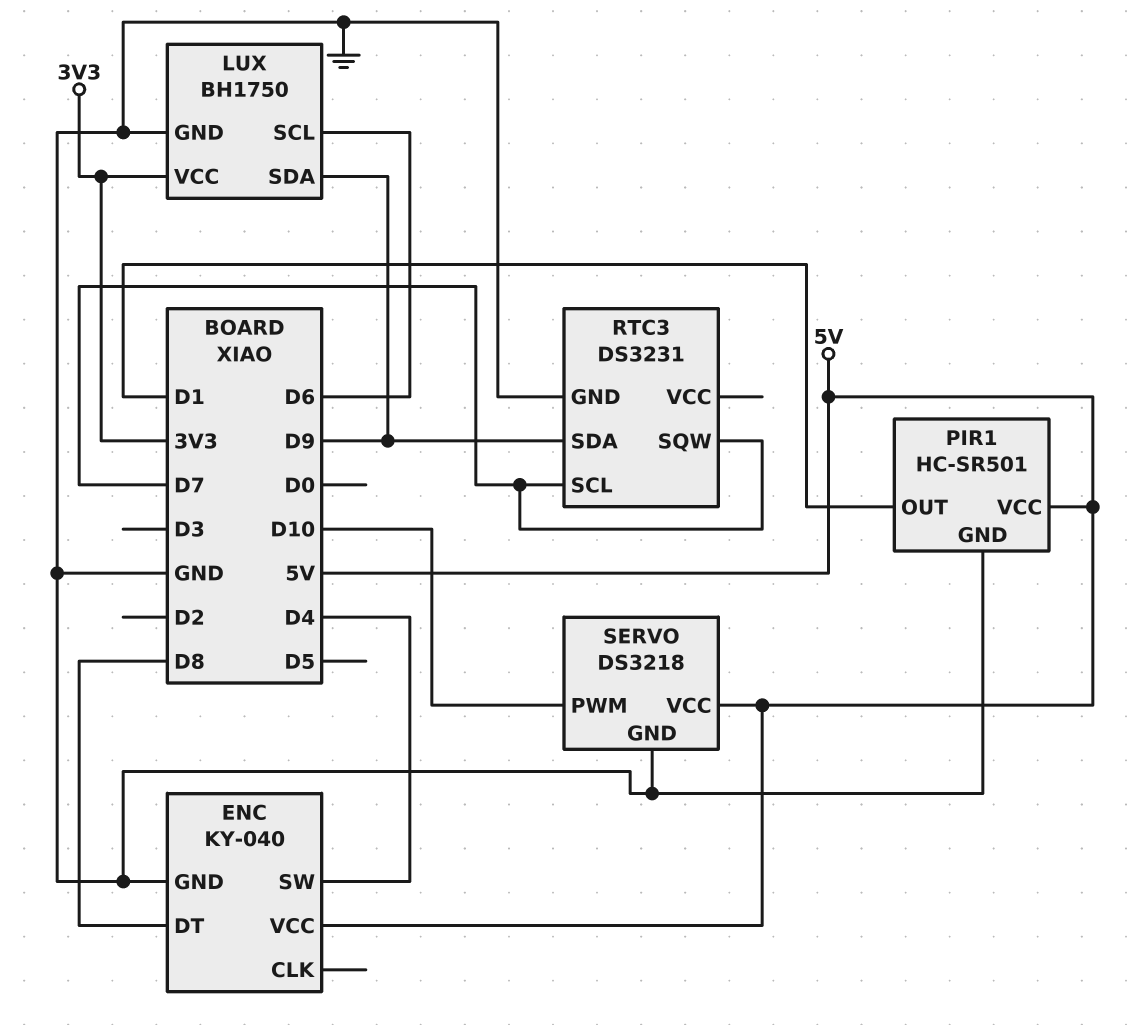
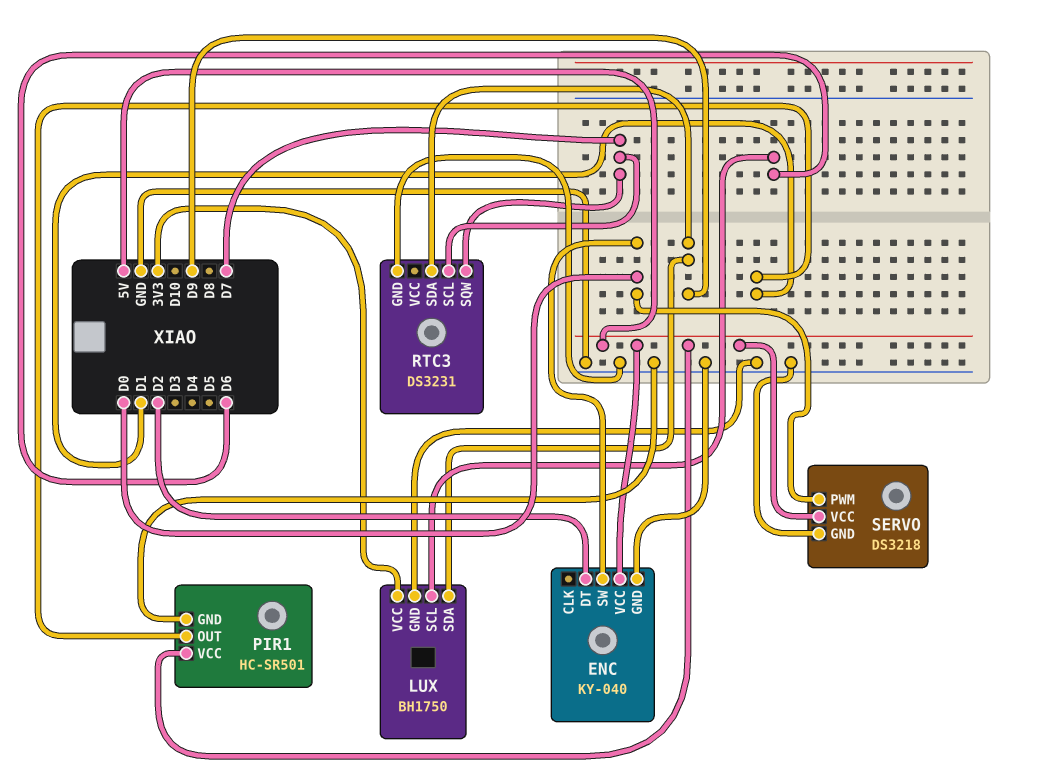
ENC pin DT: D8 -> D2
ENC pin SW: D4 -> D0
SERVO pin PWM: D10 -> D0

